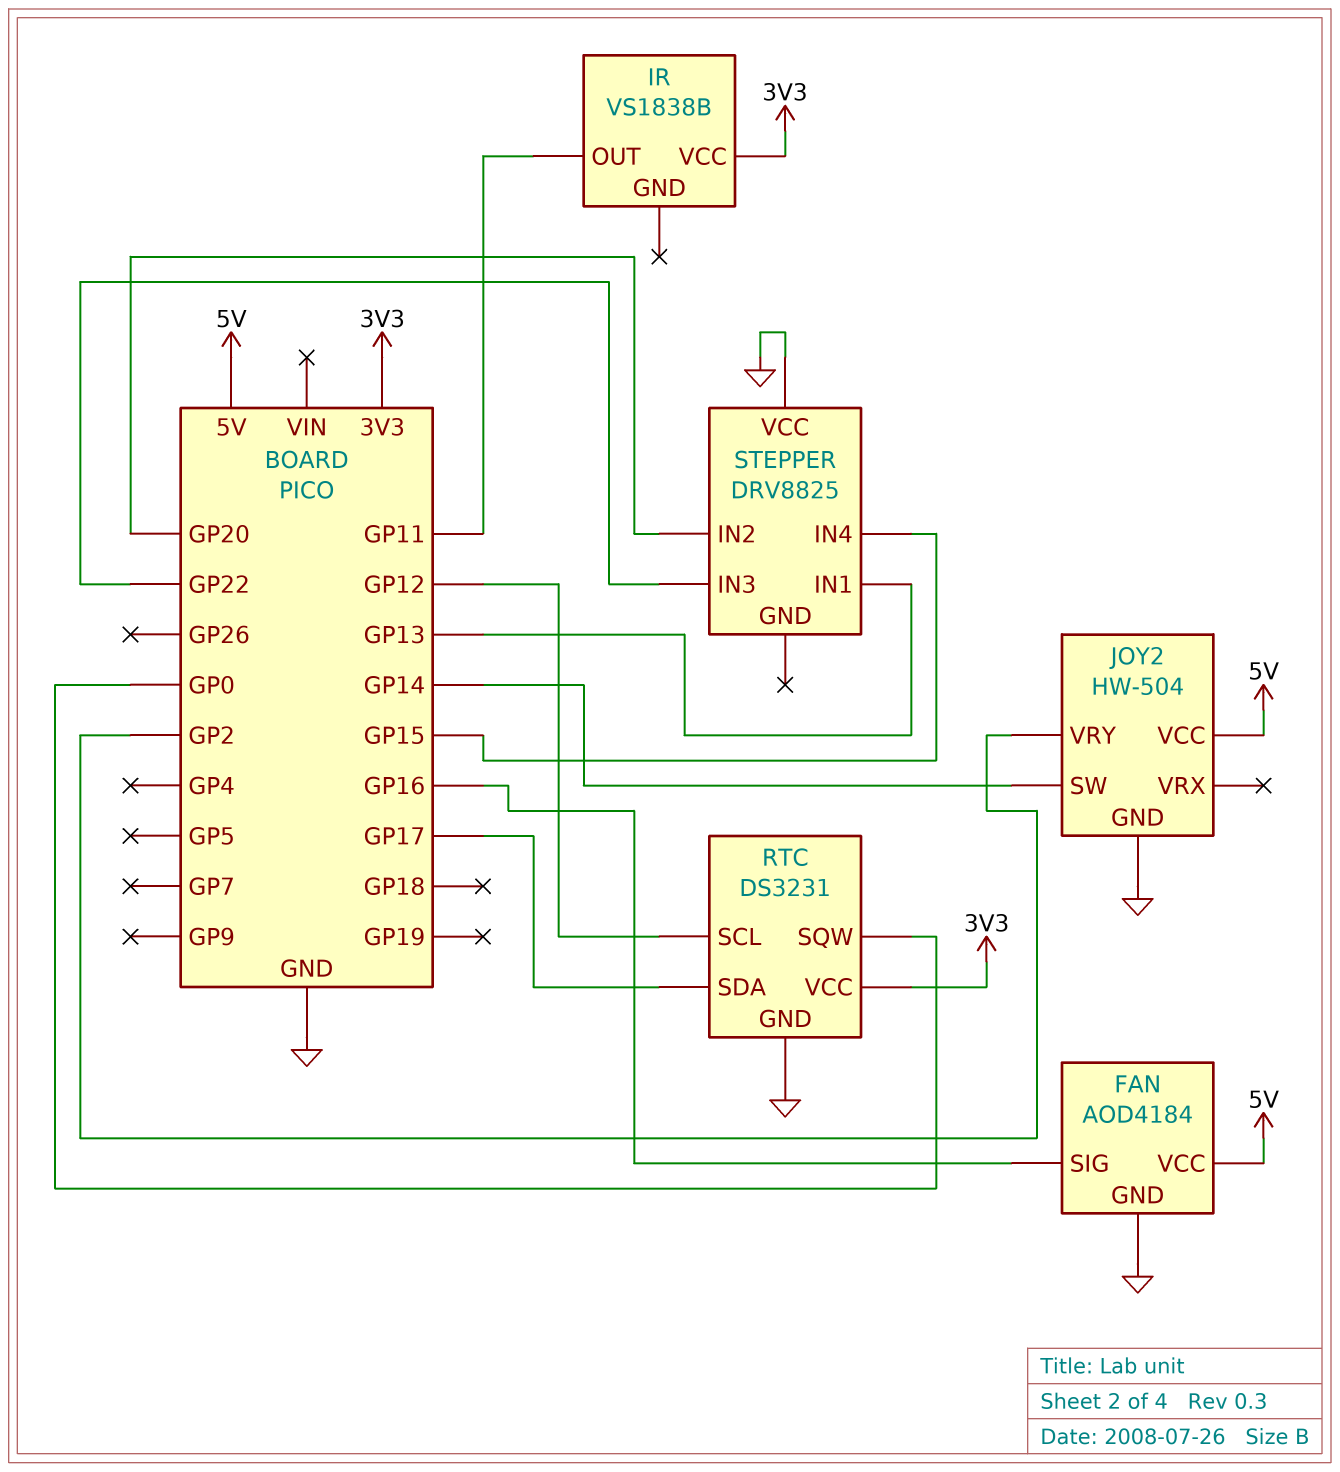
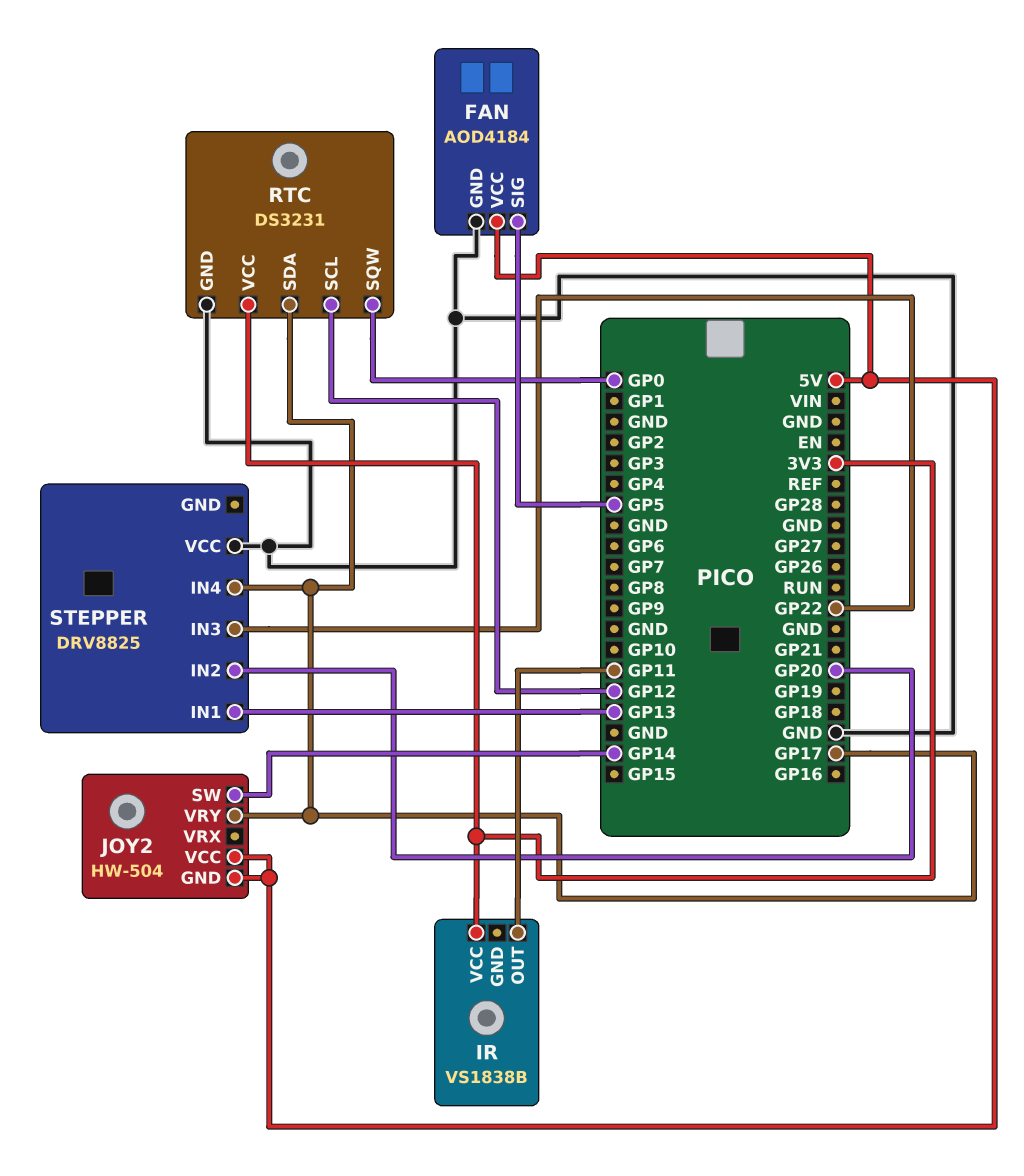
FAN pin SIG: GP16 -> GP5
JOY2 pin GND: GND -> 5V
JOY2 pin VRY: GP2 -> GP17
STEPPER pin IN4: GP15 -> GP17

